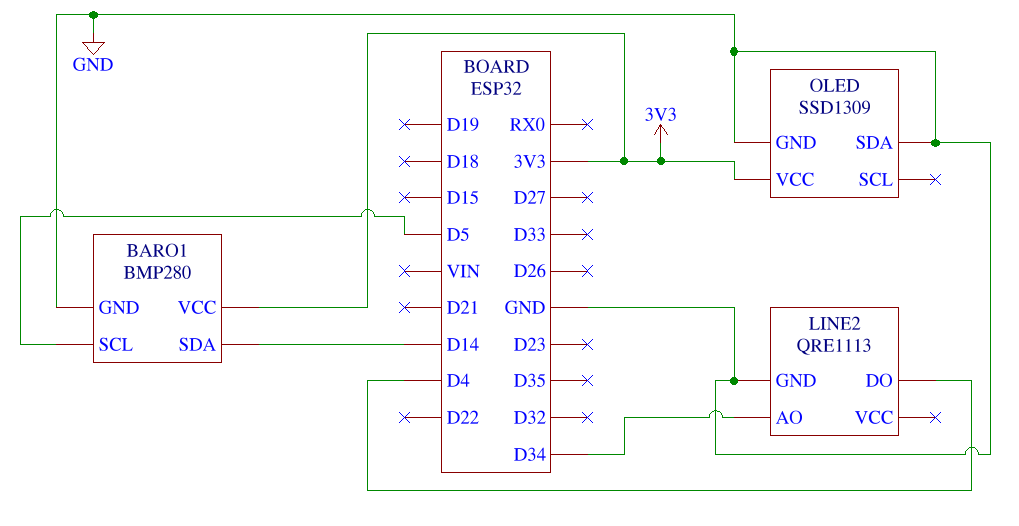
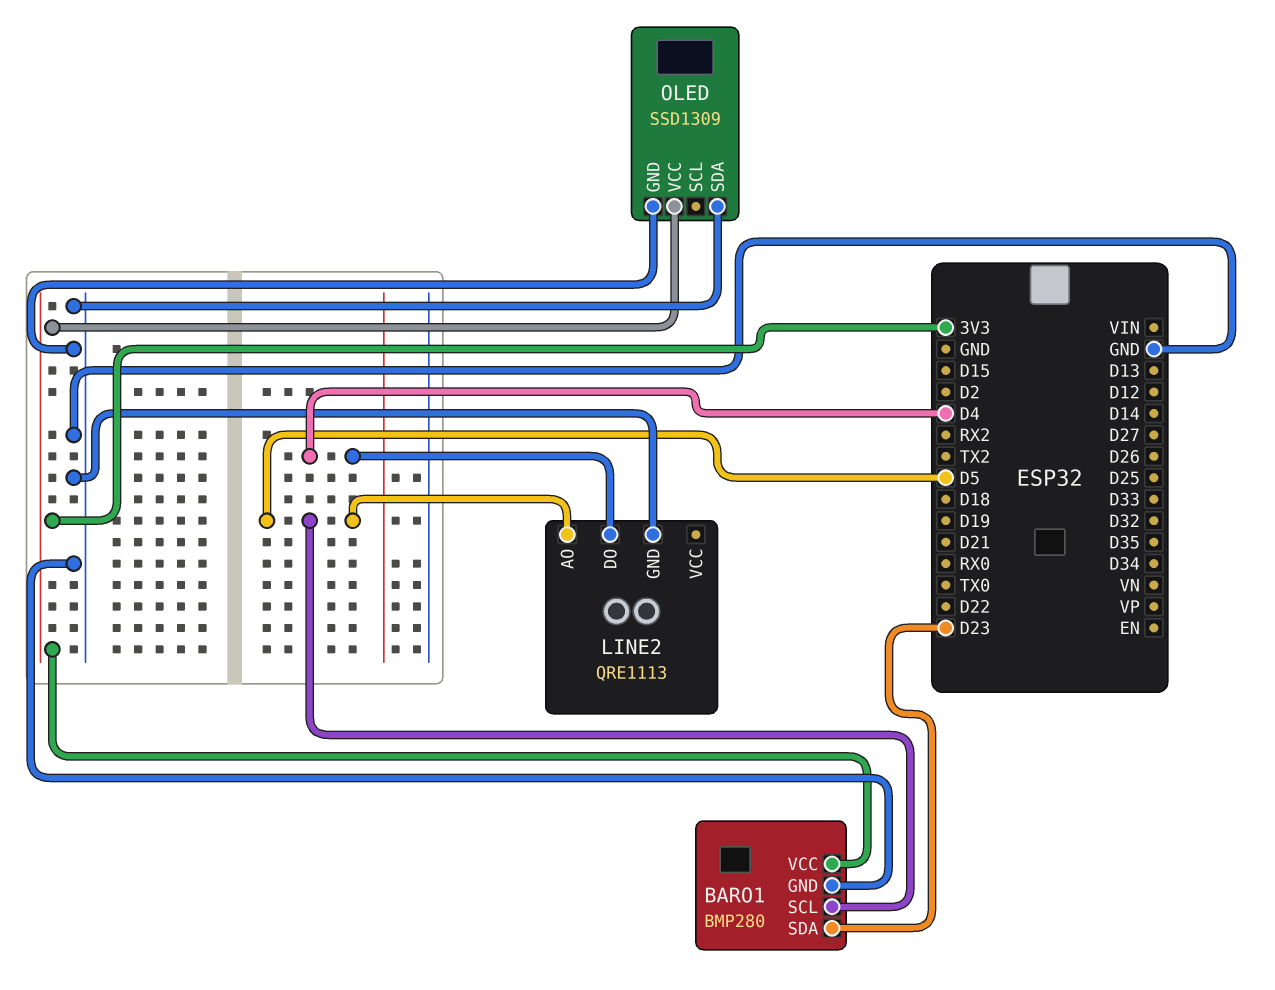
BARO1 pin SDA: D14 -> D23
LINE2 pin AO: D34 -> D5

